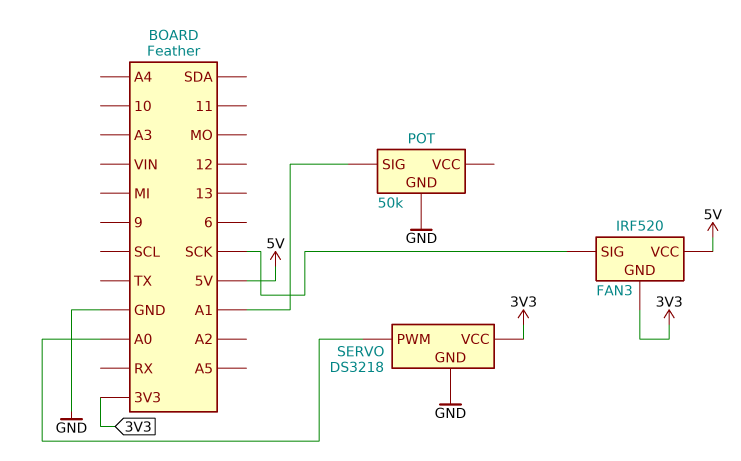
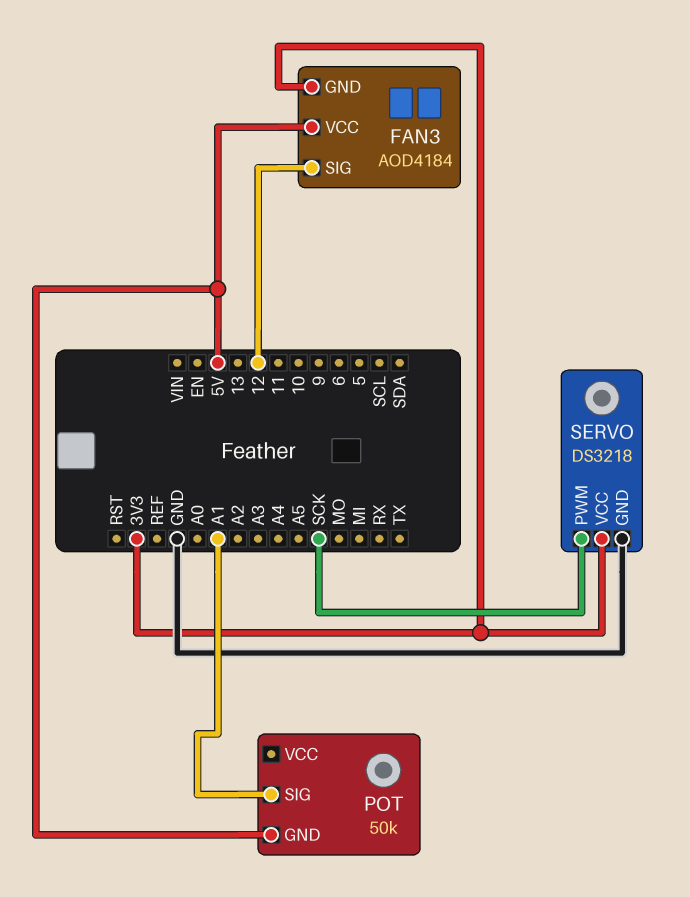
FAN3: IRF520 -> AOD4184
FAN3 pin SIG: SCK -> 12
POT pin GND: GND -> 5V
SERVO pin PWM: A0 -> SCK

